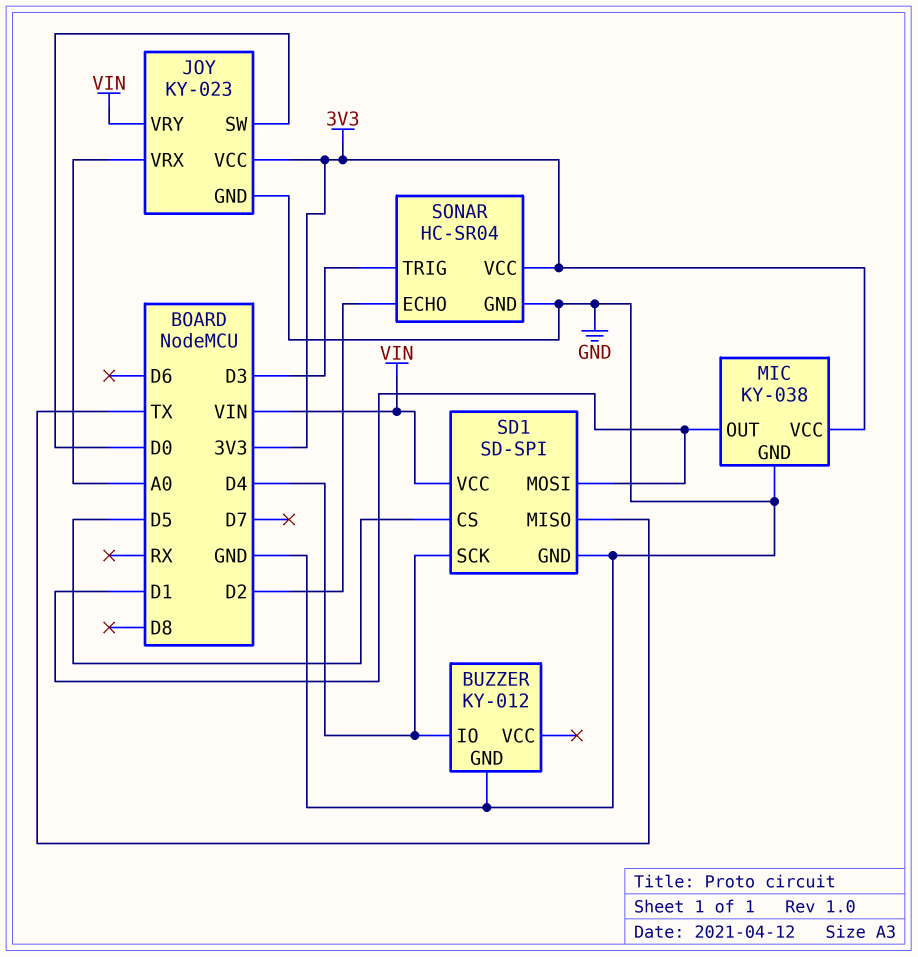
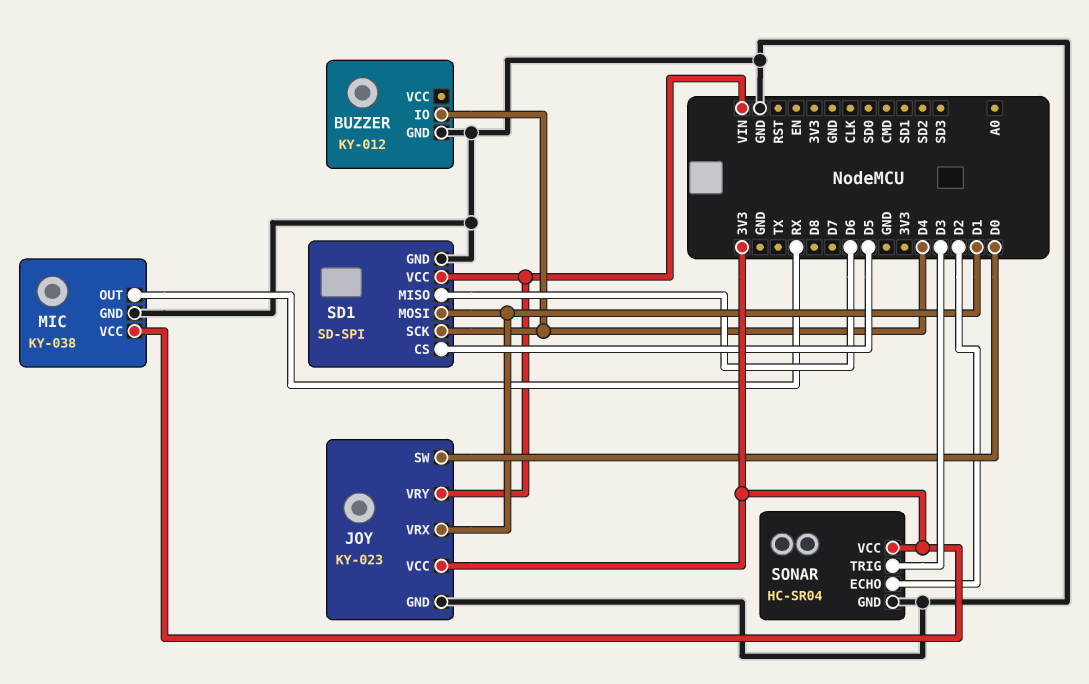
JOY pin VRX: A0 -> D1
MIC pin OUT: D1 -> RX
SD1 pin MISO: TX -> D6

